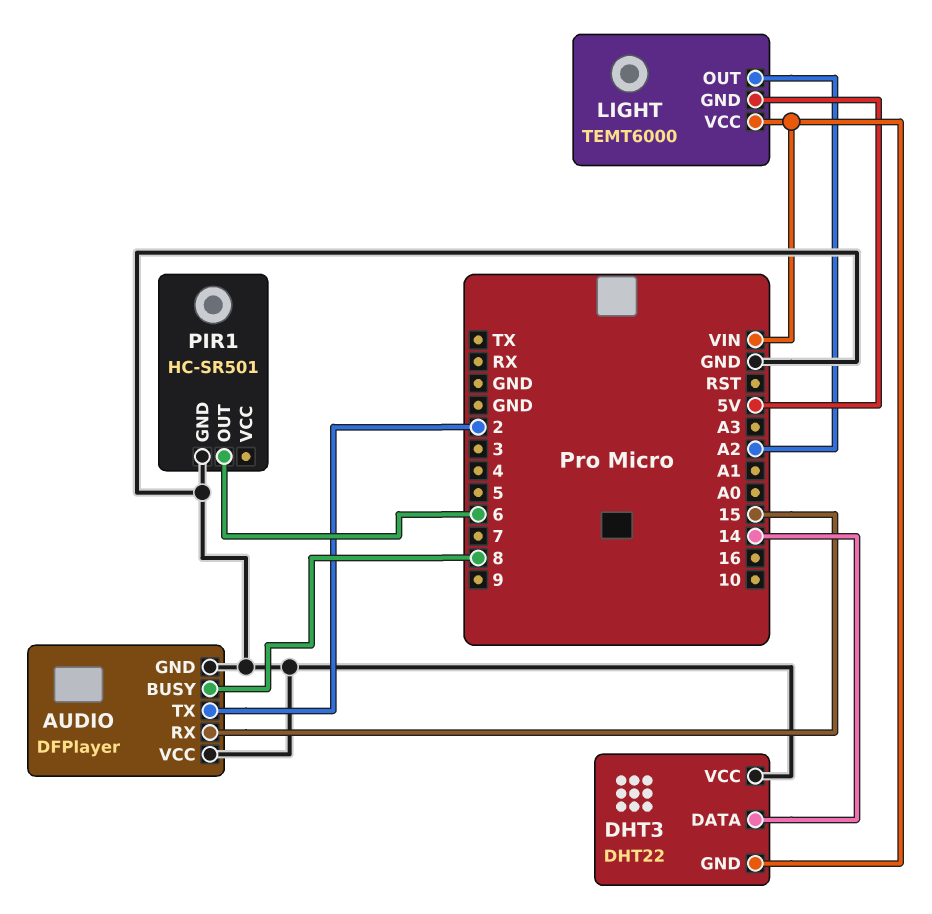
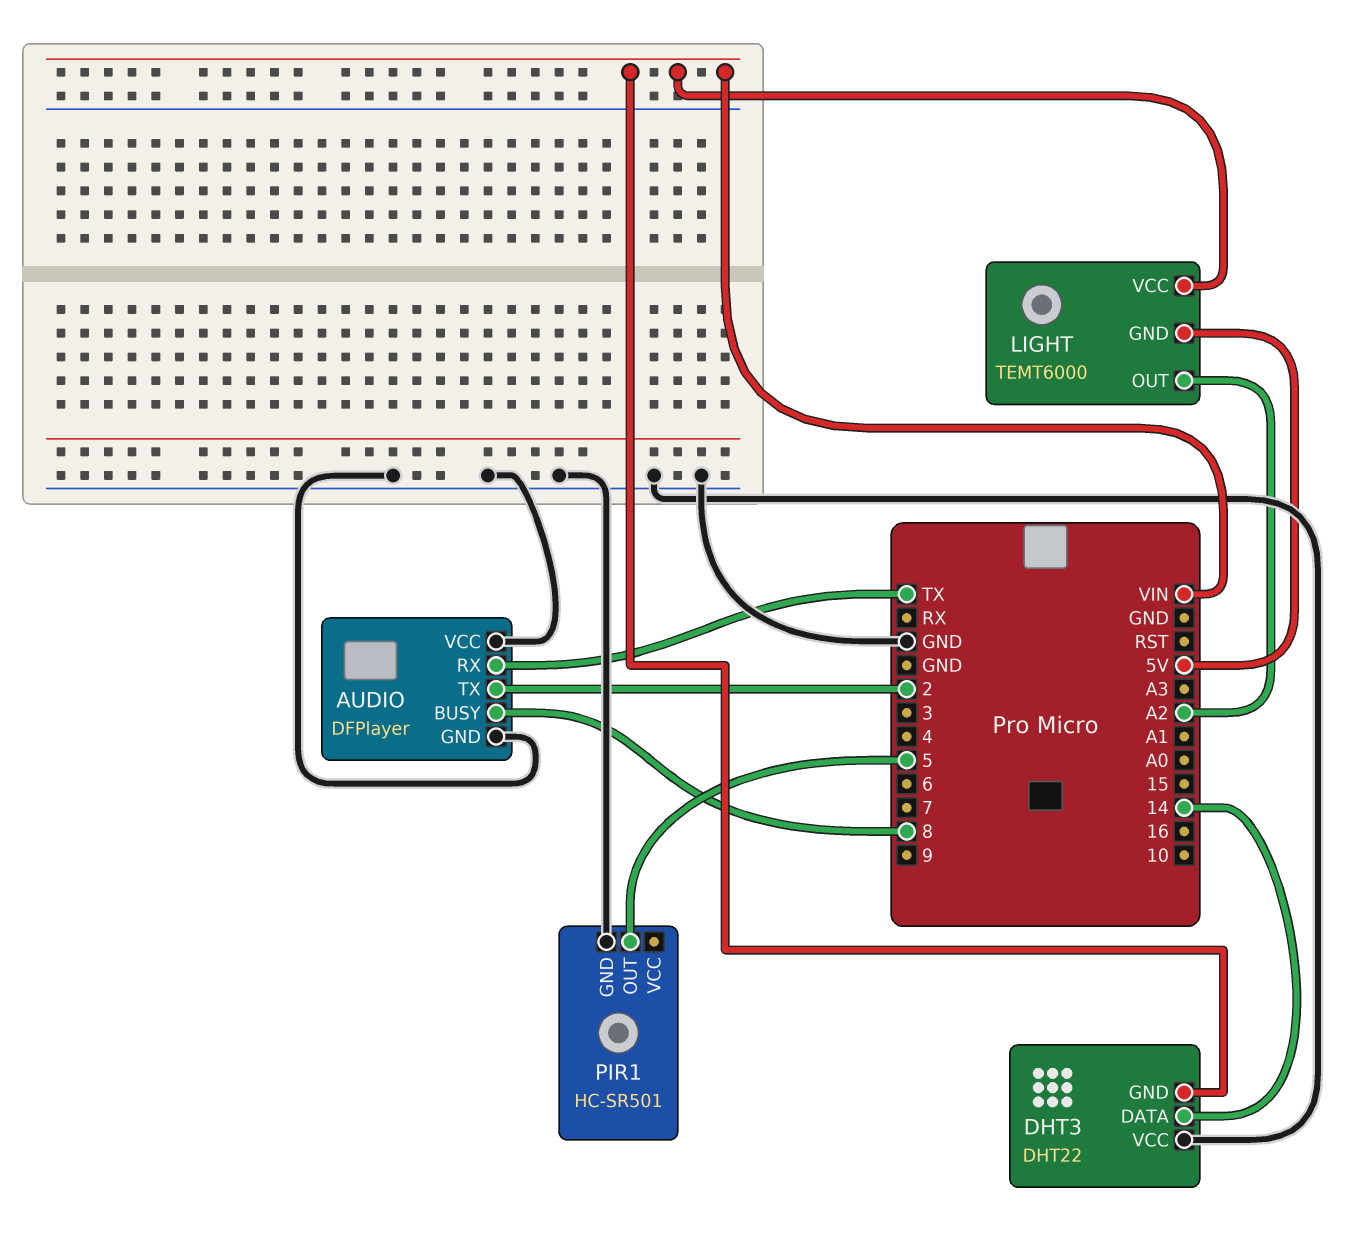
AUDIO pin RX: 15 -> TX
PIR1 pin OUT: 6 -> 5

